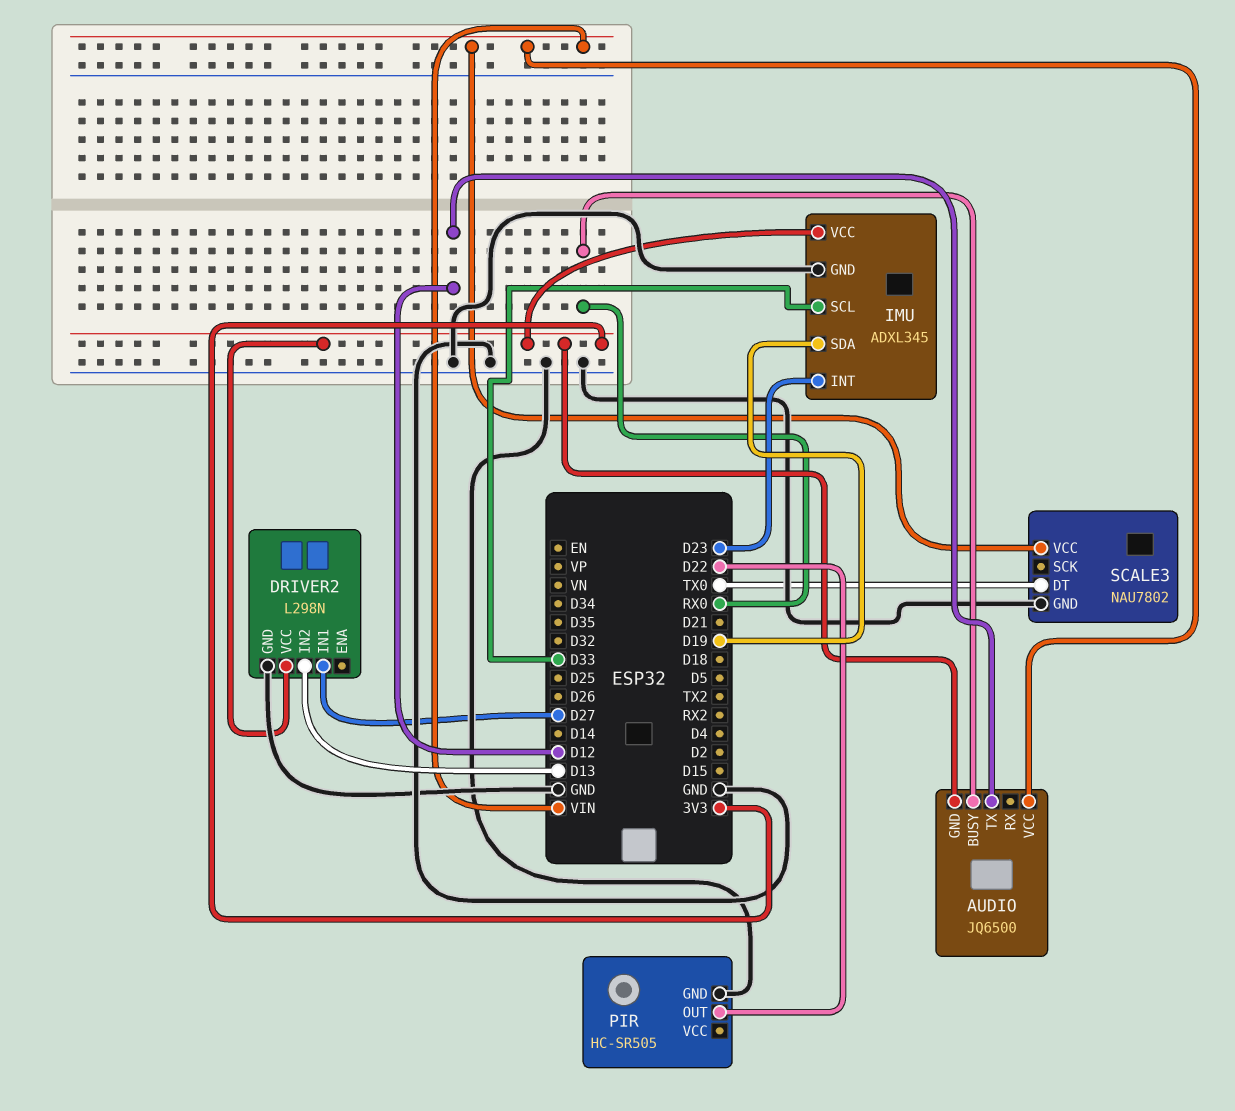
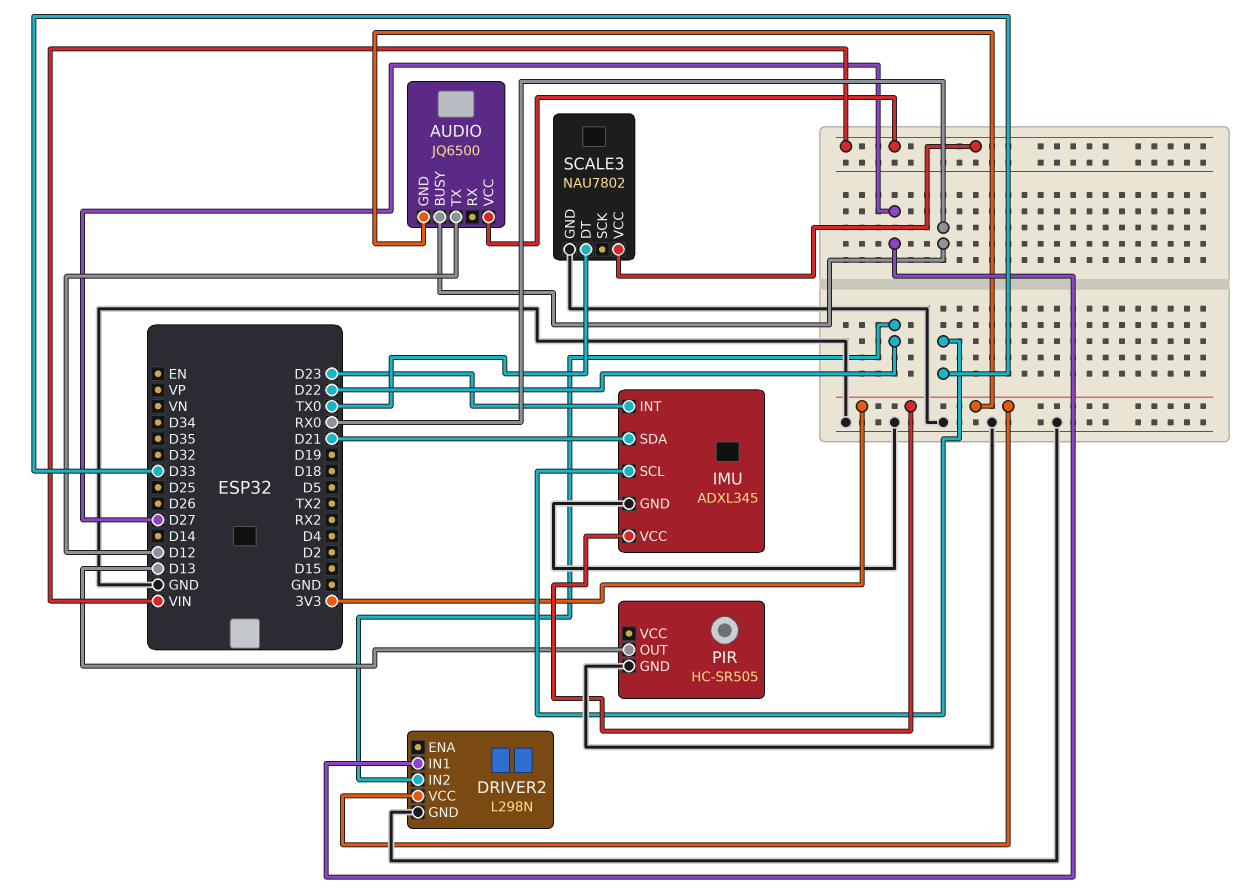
DRIVER2 pin IN2: D13 -> D22
IMU pin SDA: D19 -> D21
PIR pin OUT: D22 -> D13

